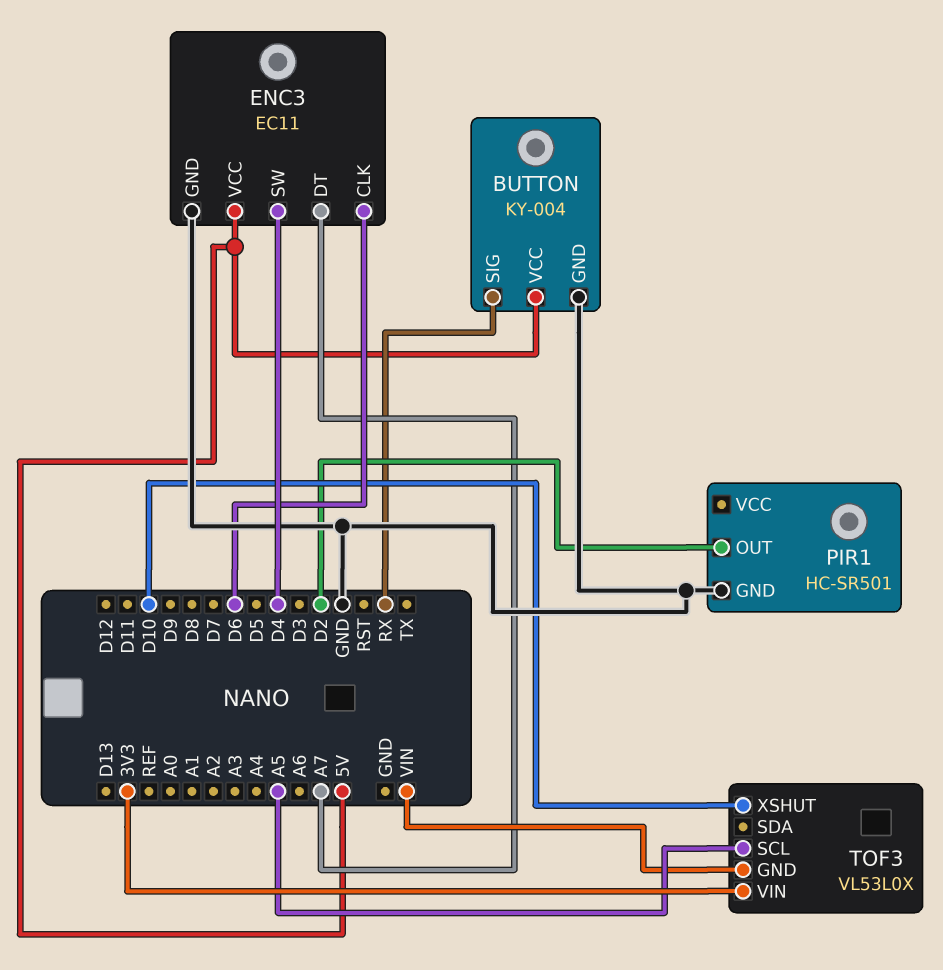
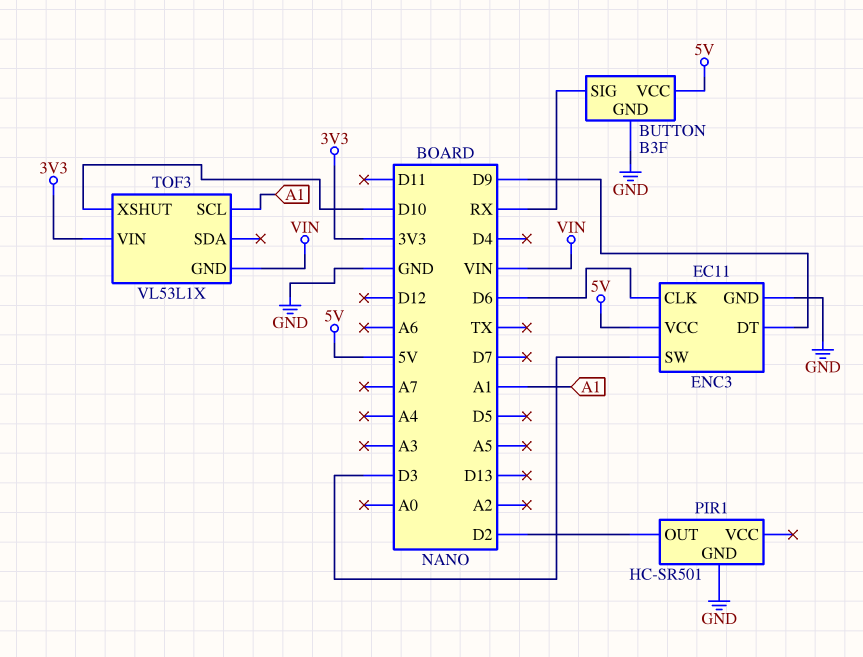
BUTTON: KY-004 -> B3F
ENC3 pin DT: A7 -> D9
ENC3 pin SW: D4 -> D3
TOF3: VL53L0X -> VL53L1X
TOF3 pin SCL: A5 -> A1

